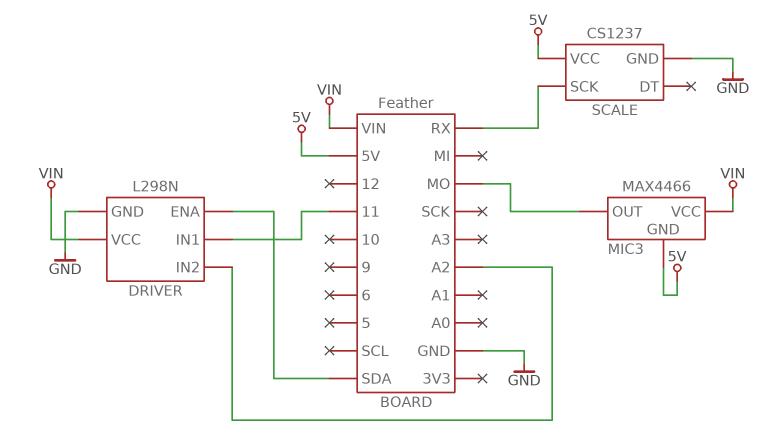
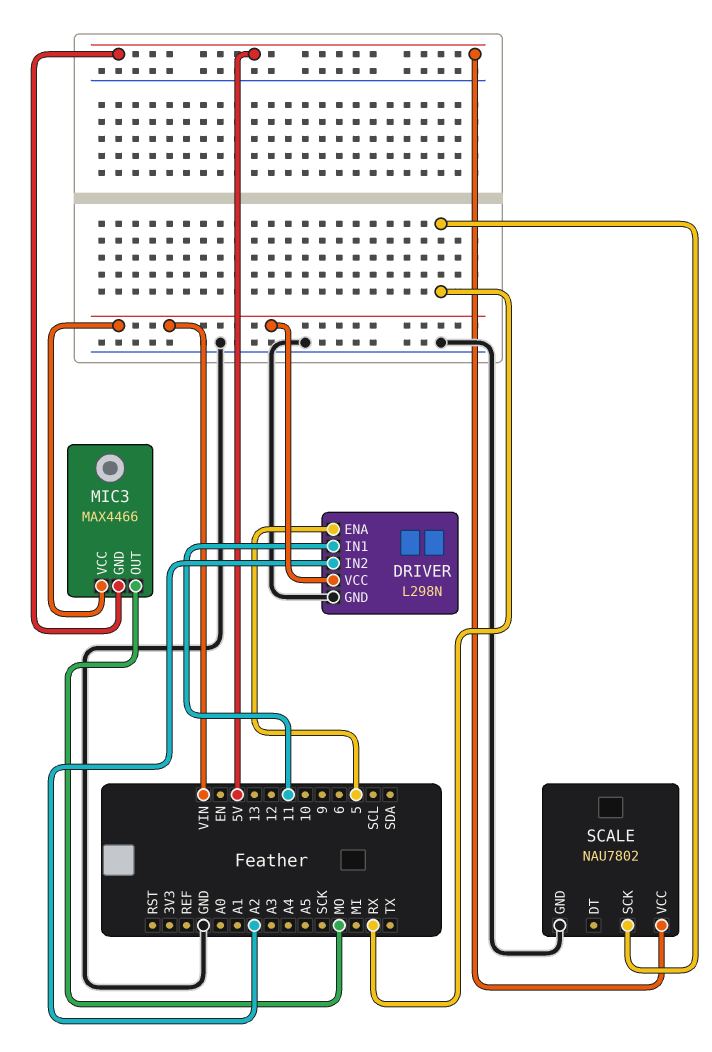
DRIVER pin ENA: SDA -> 5
SCALE: CS1237 -> NAU7802

